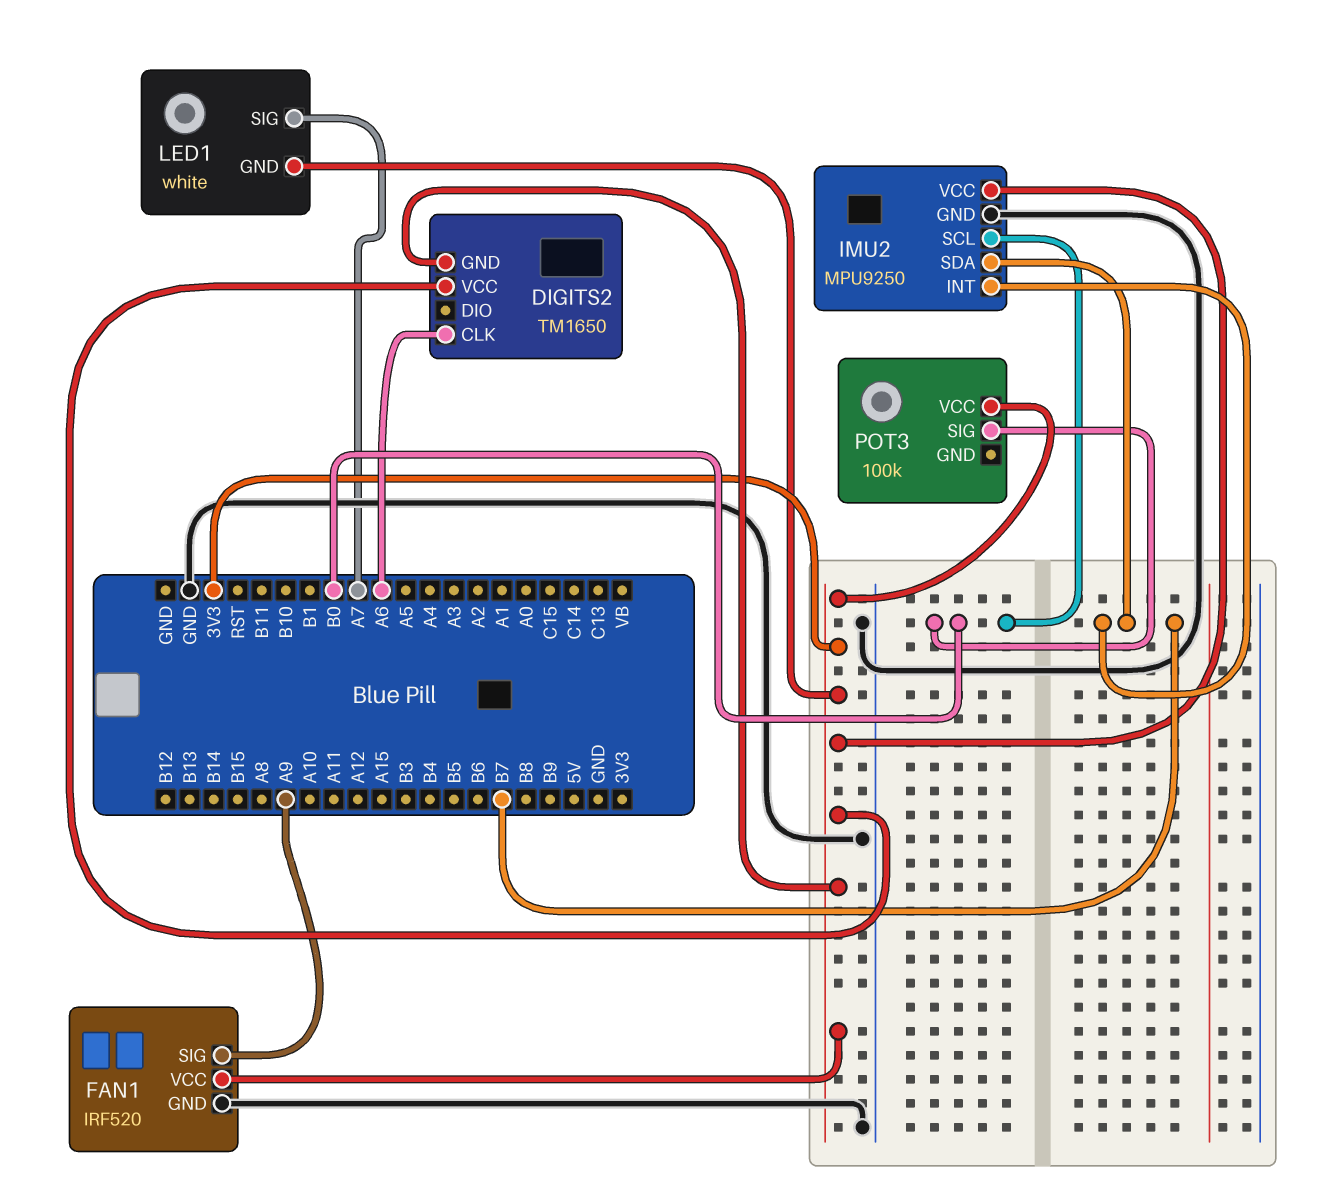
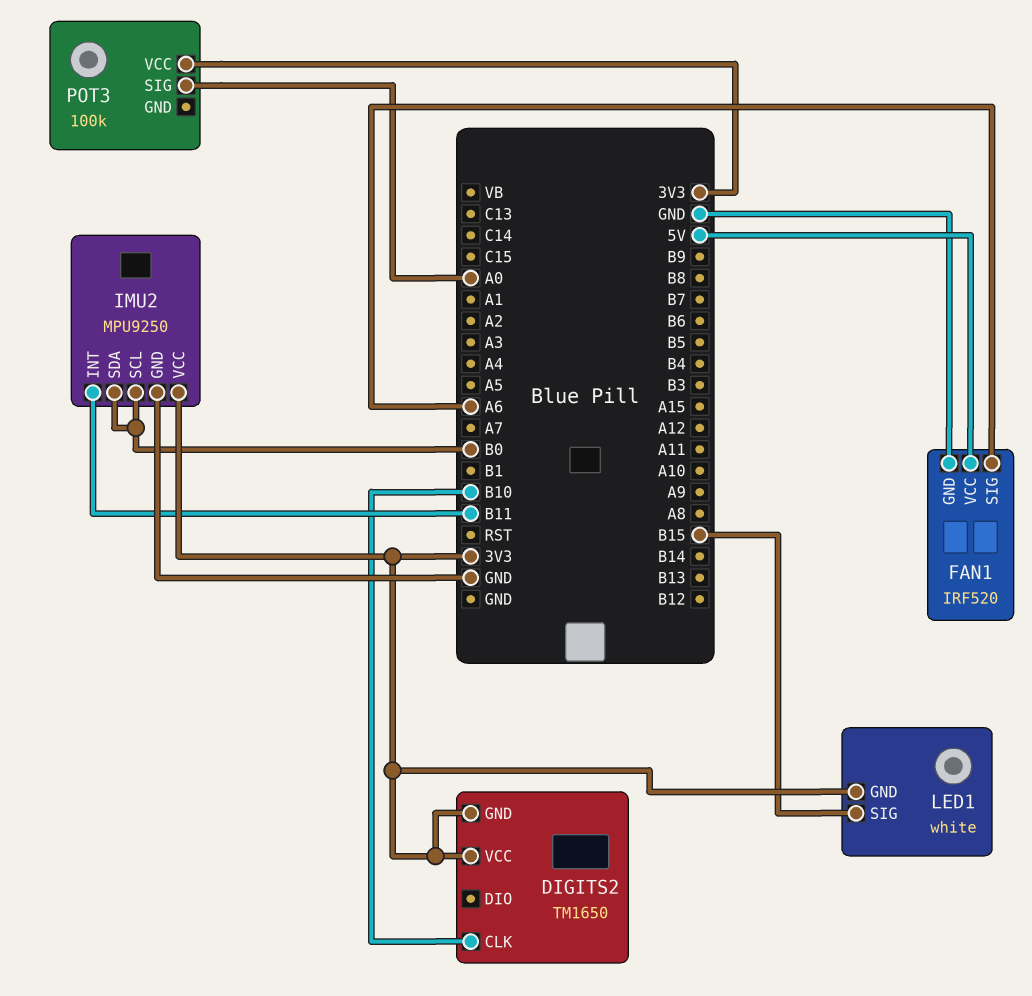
DIGITS2 pin CLK: A6 -> B10
FAN1 pin SIG: A9 -> A6
FAN1 pin VCC: 3V3 -> 5V
IMU2 pin INT: B7 -> B11
IMU2 pin SDA: B7 -> B0
LED1 pin SIG: A7 -> B15
POT3 pin SIG: B0 -> A0

